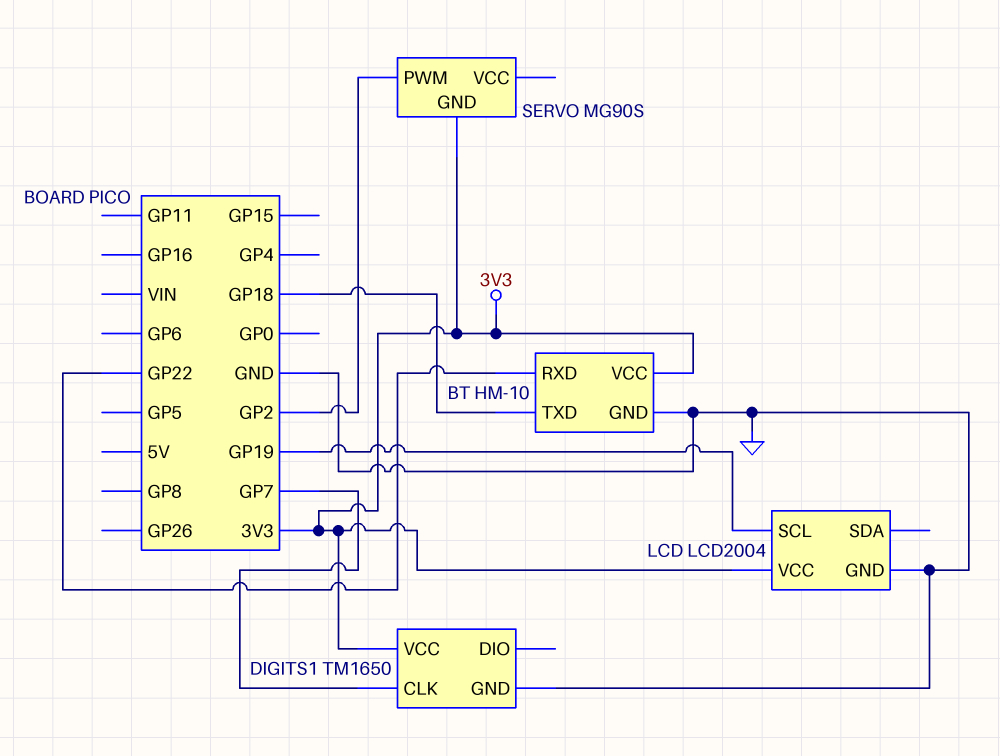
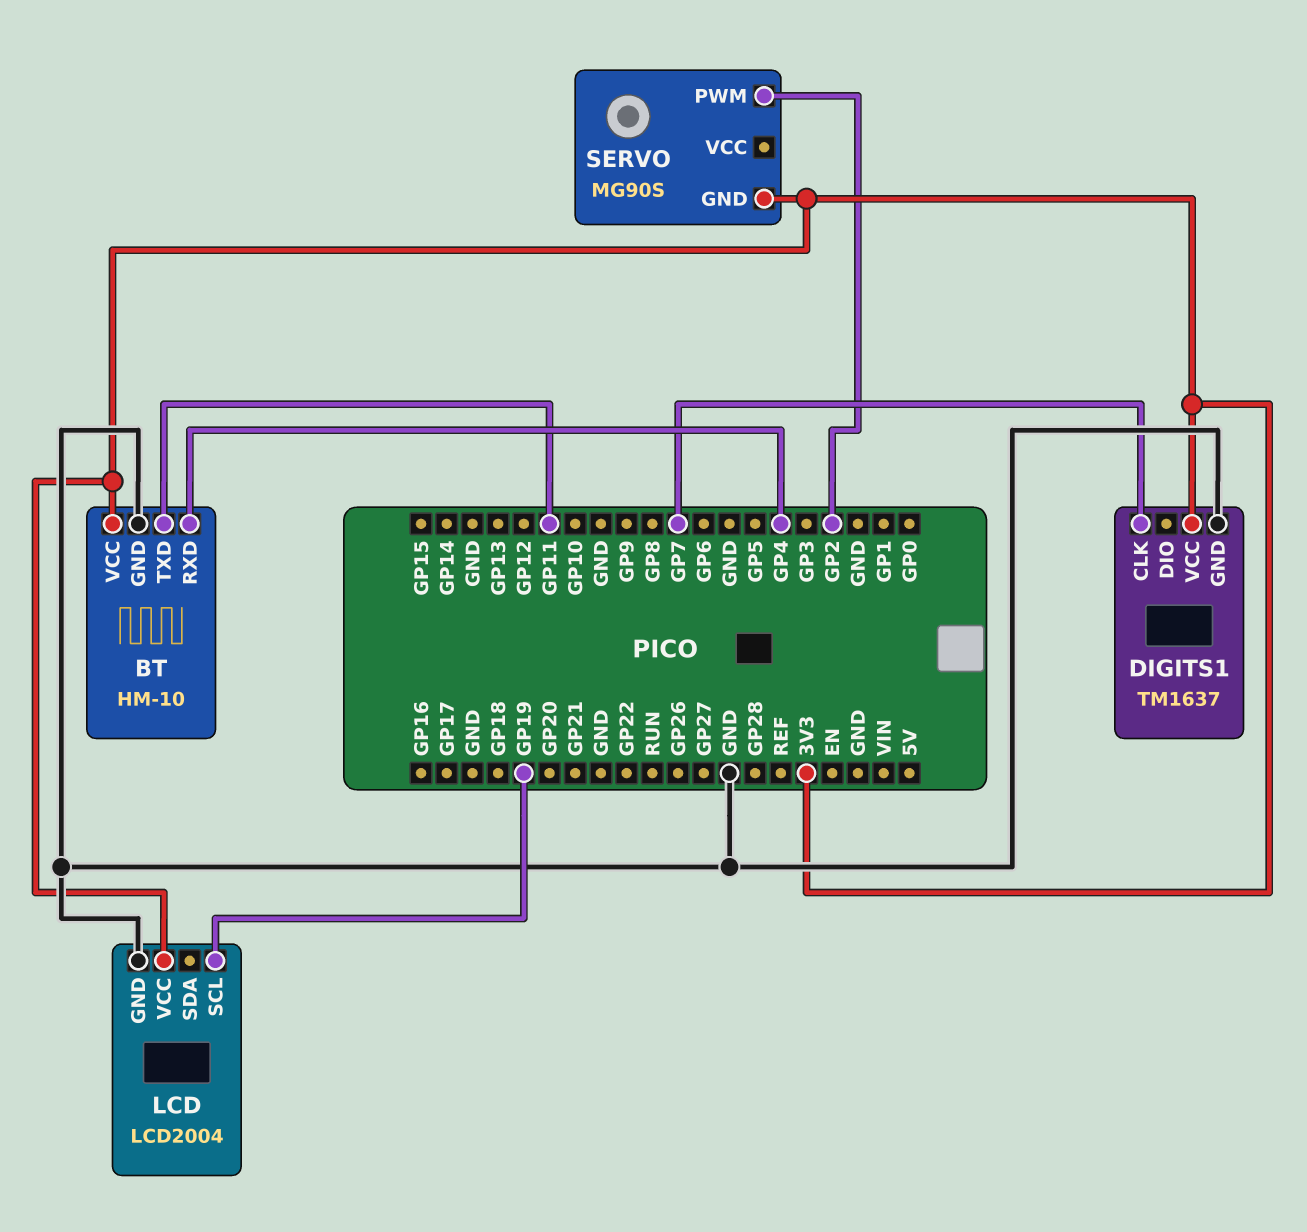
BT pin RXD: GP22 -> GP4
BT pin TXD: GP18 -> GP11
DIGITS1: TM1650 -> TM1637

